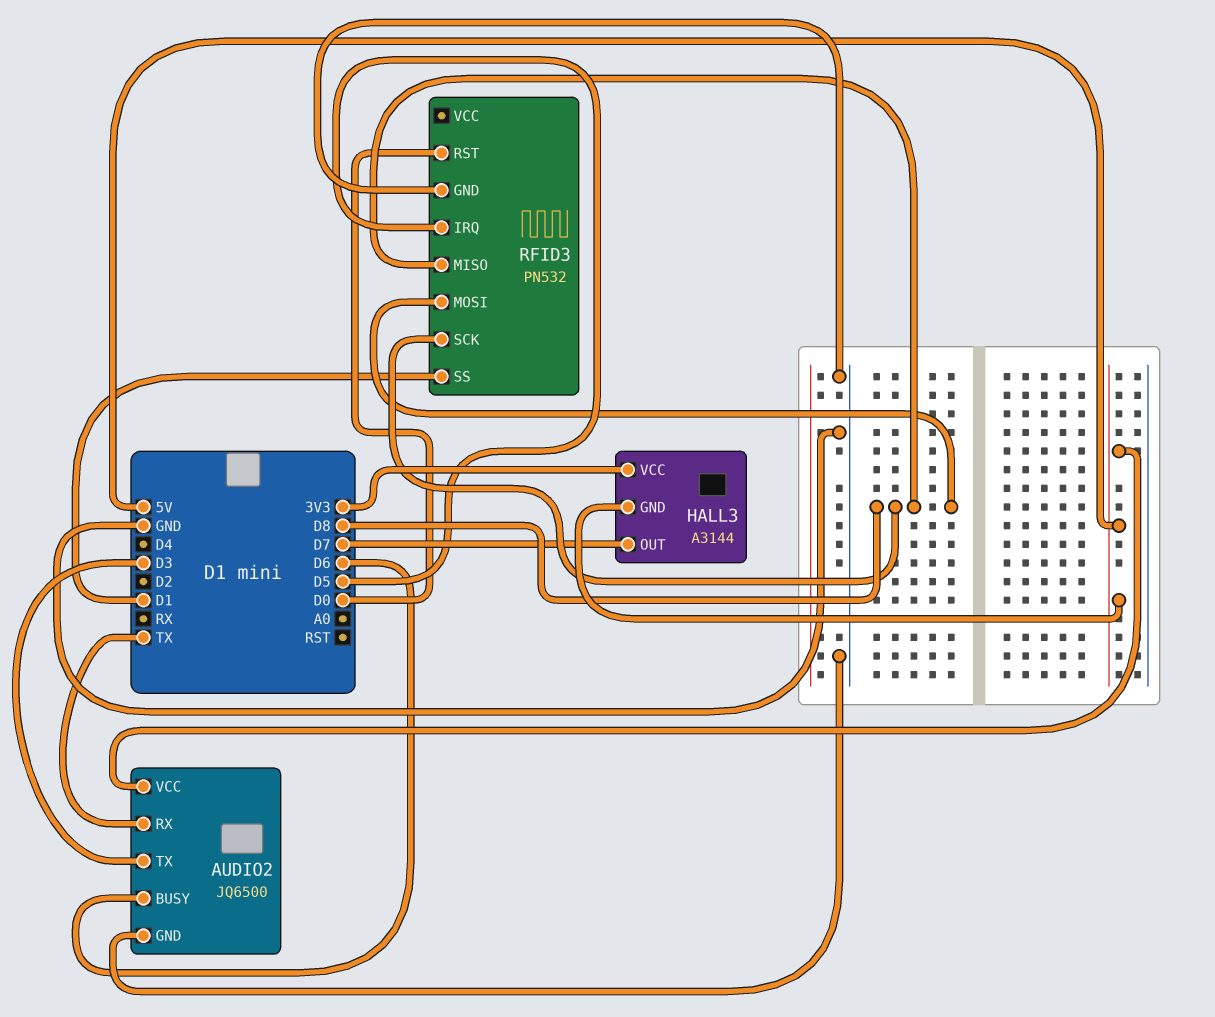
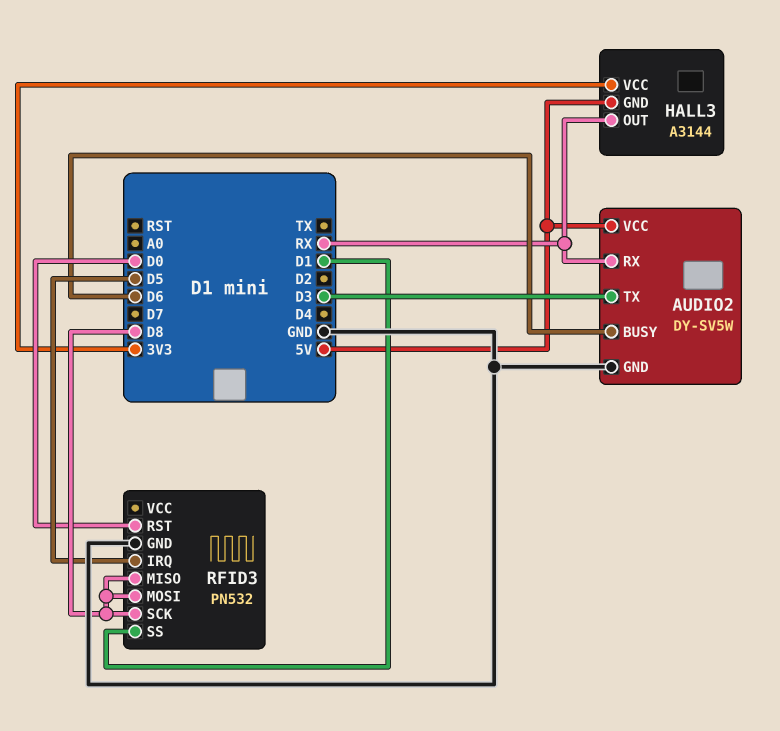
AUDIO2: JQ6500 -> DY-SV5W
AUDIO2 pin RX: TX -> RX
HALL3 pin OUT: D7 -> RX

